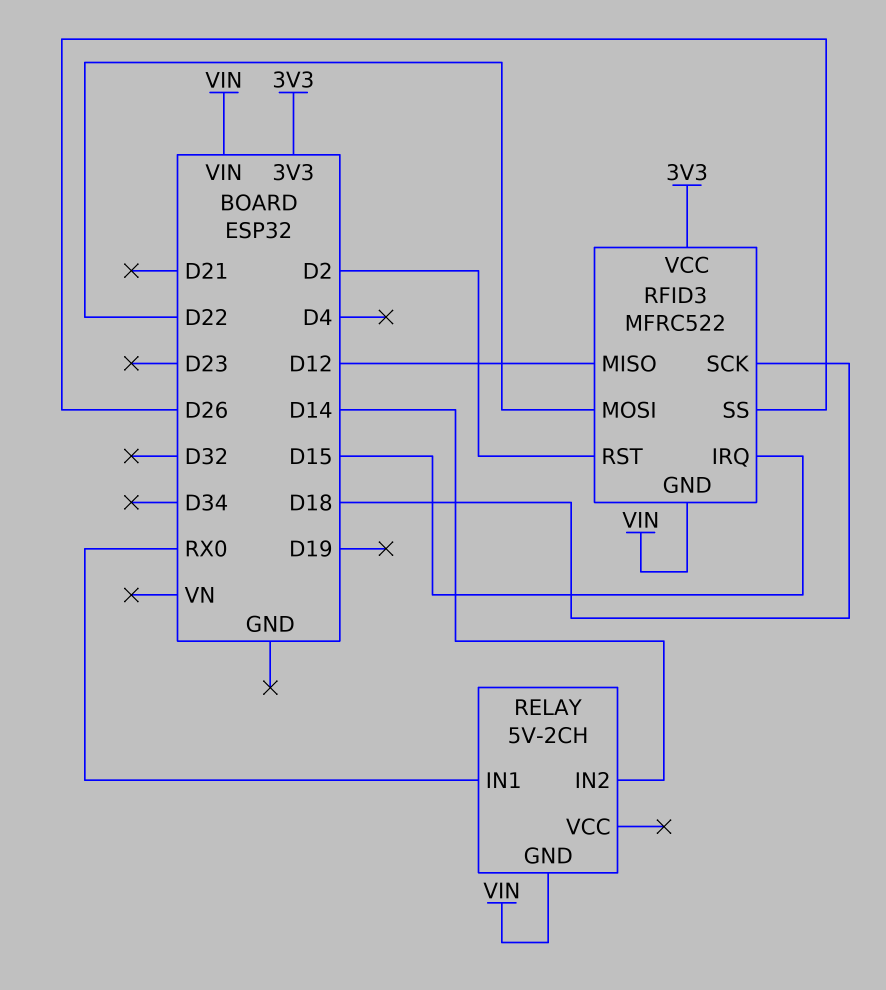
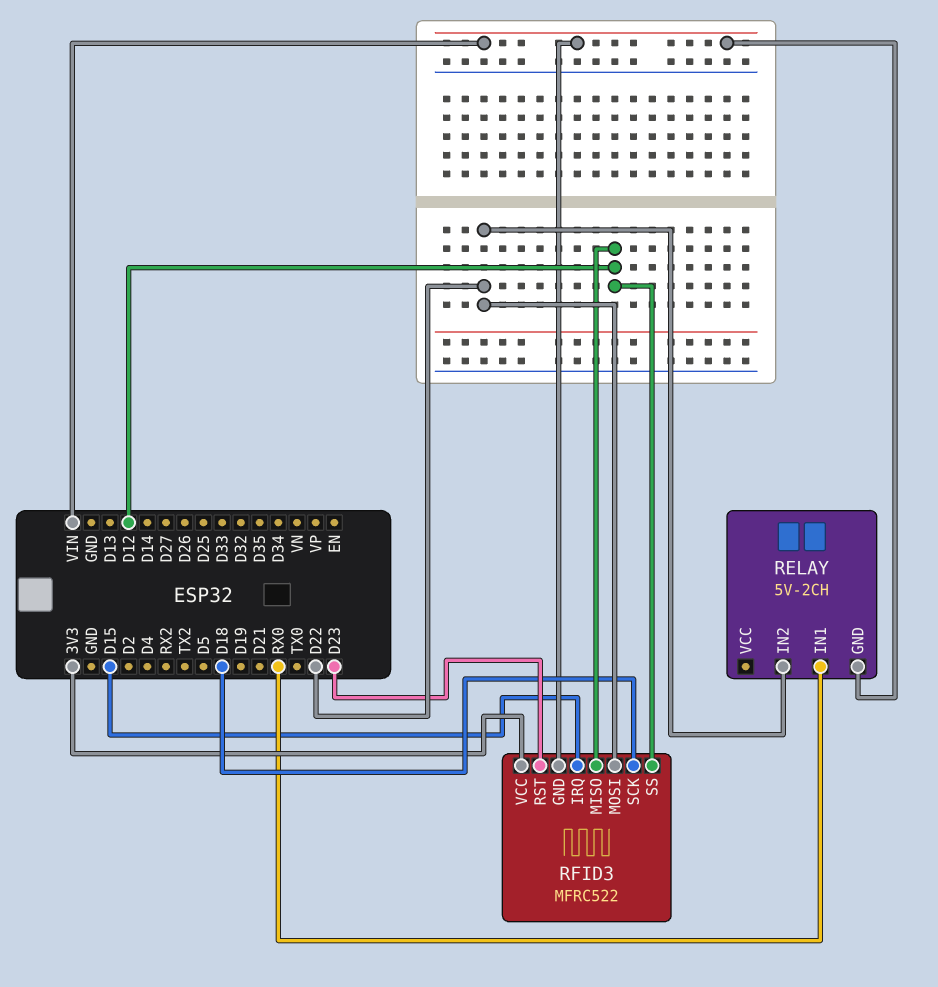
RELAY pin IN2: D14 -> D22
RFID3 pin RST: D2 -> D23
RFID3 pin SS: D26 -> D12

